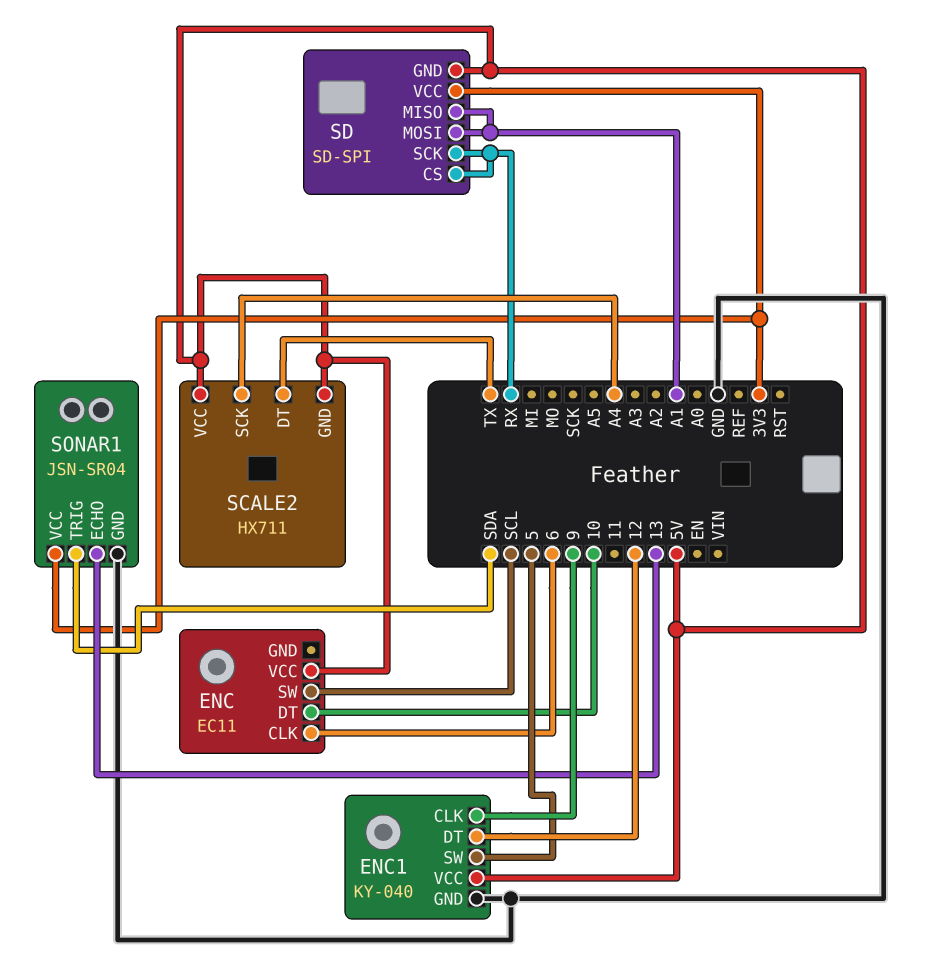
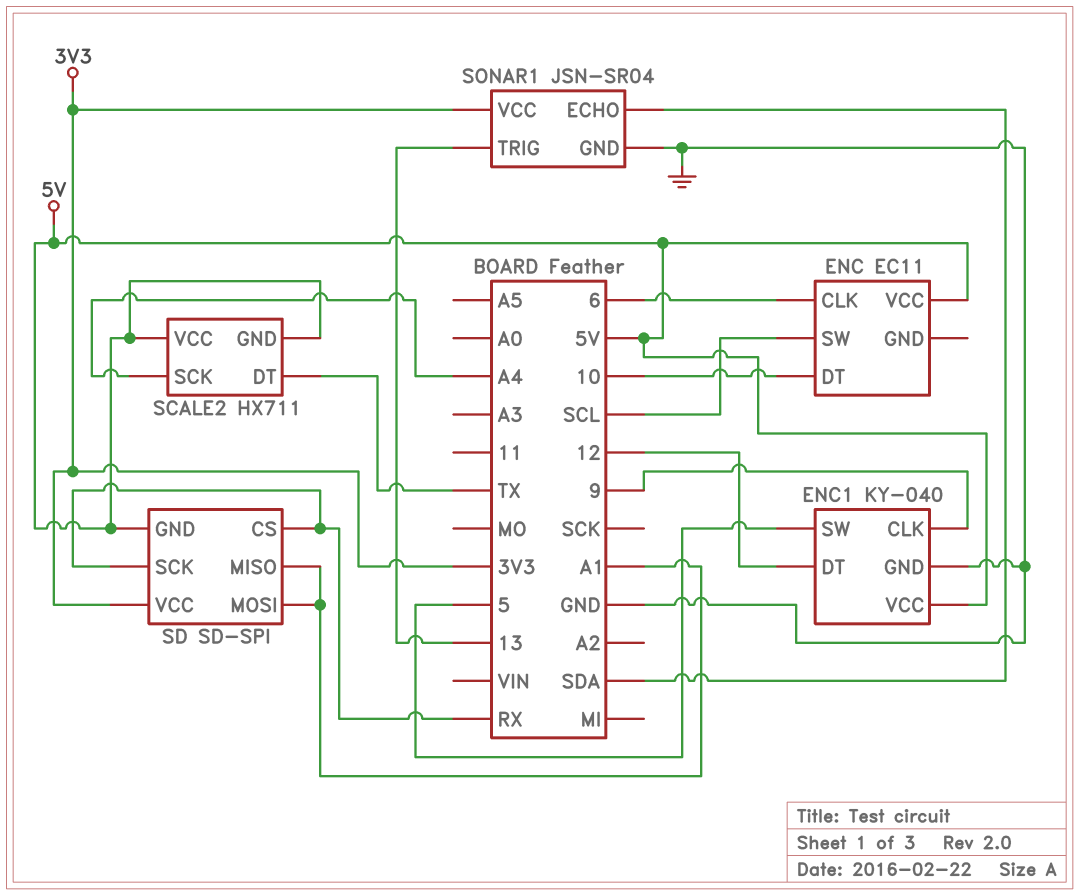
SONAR1 pin ECHO: 13 -> SDA
SONAR1 pin TRIG: SDA -> 13

